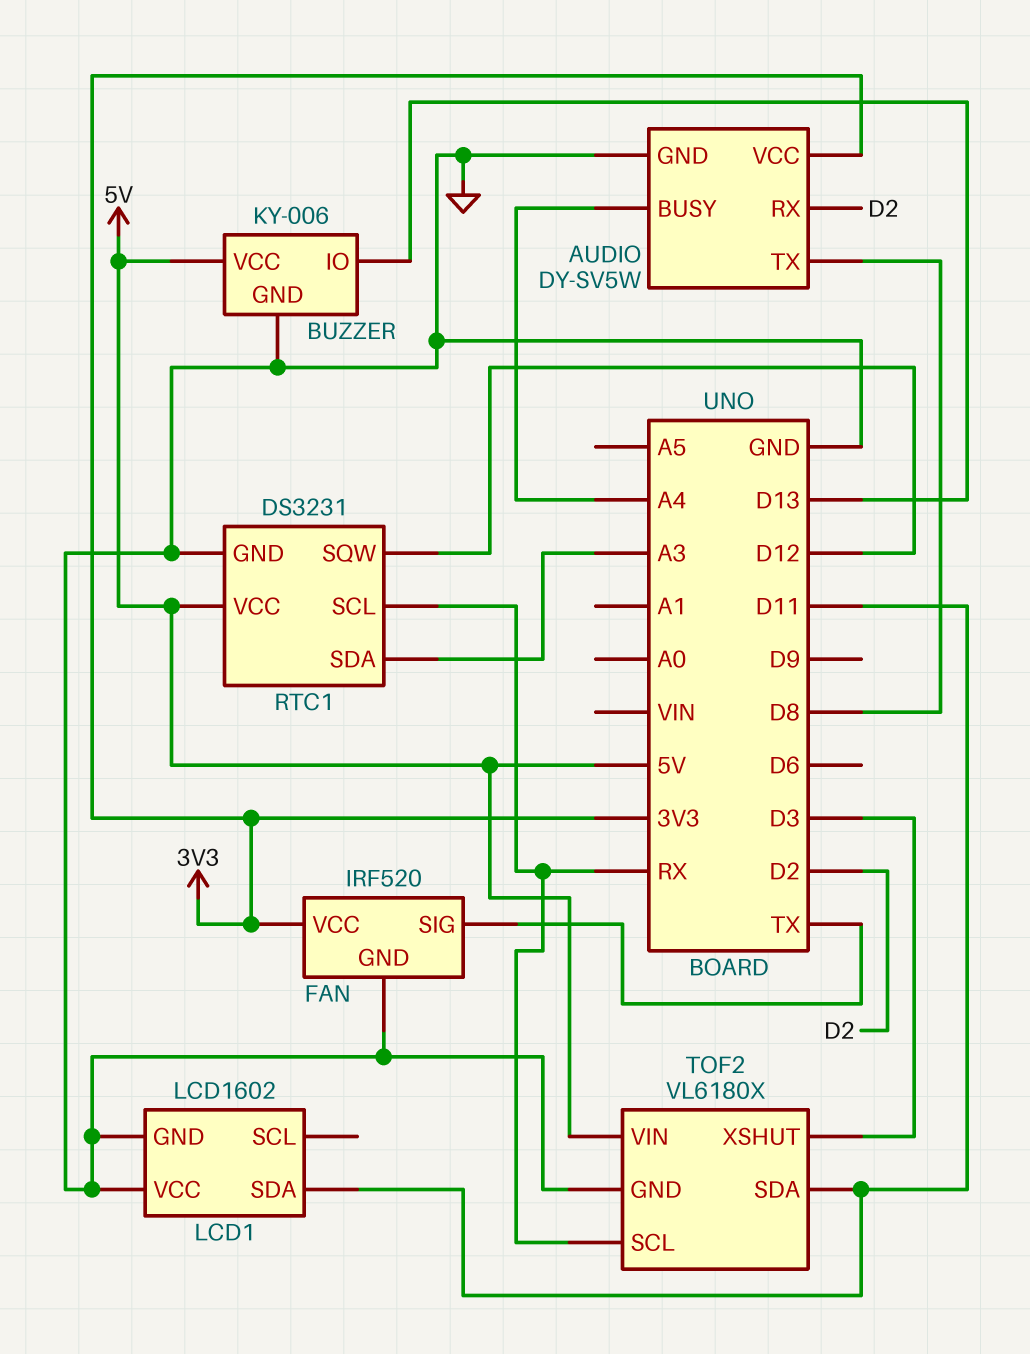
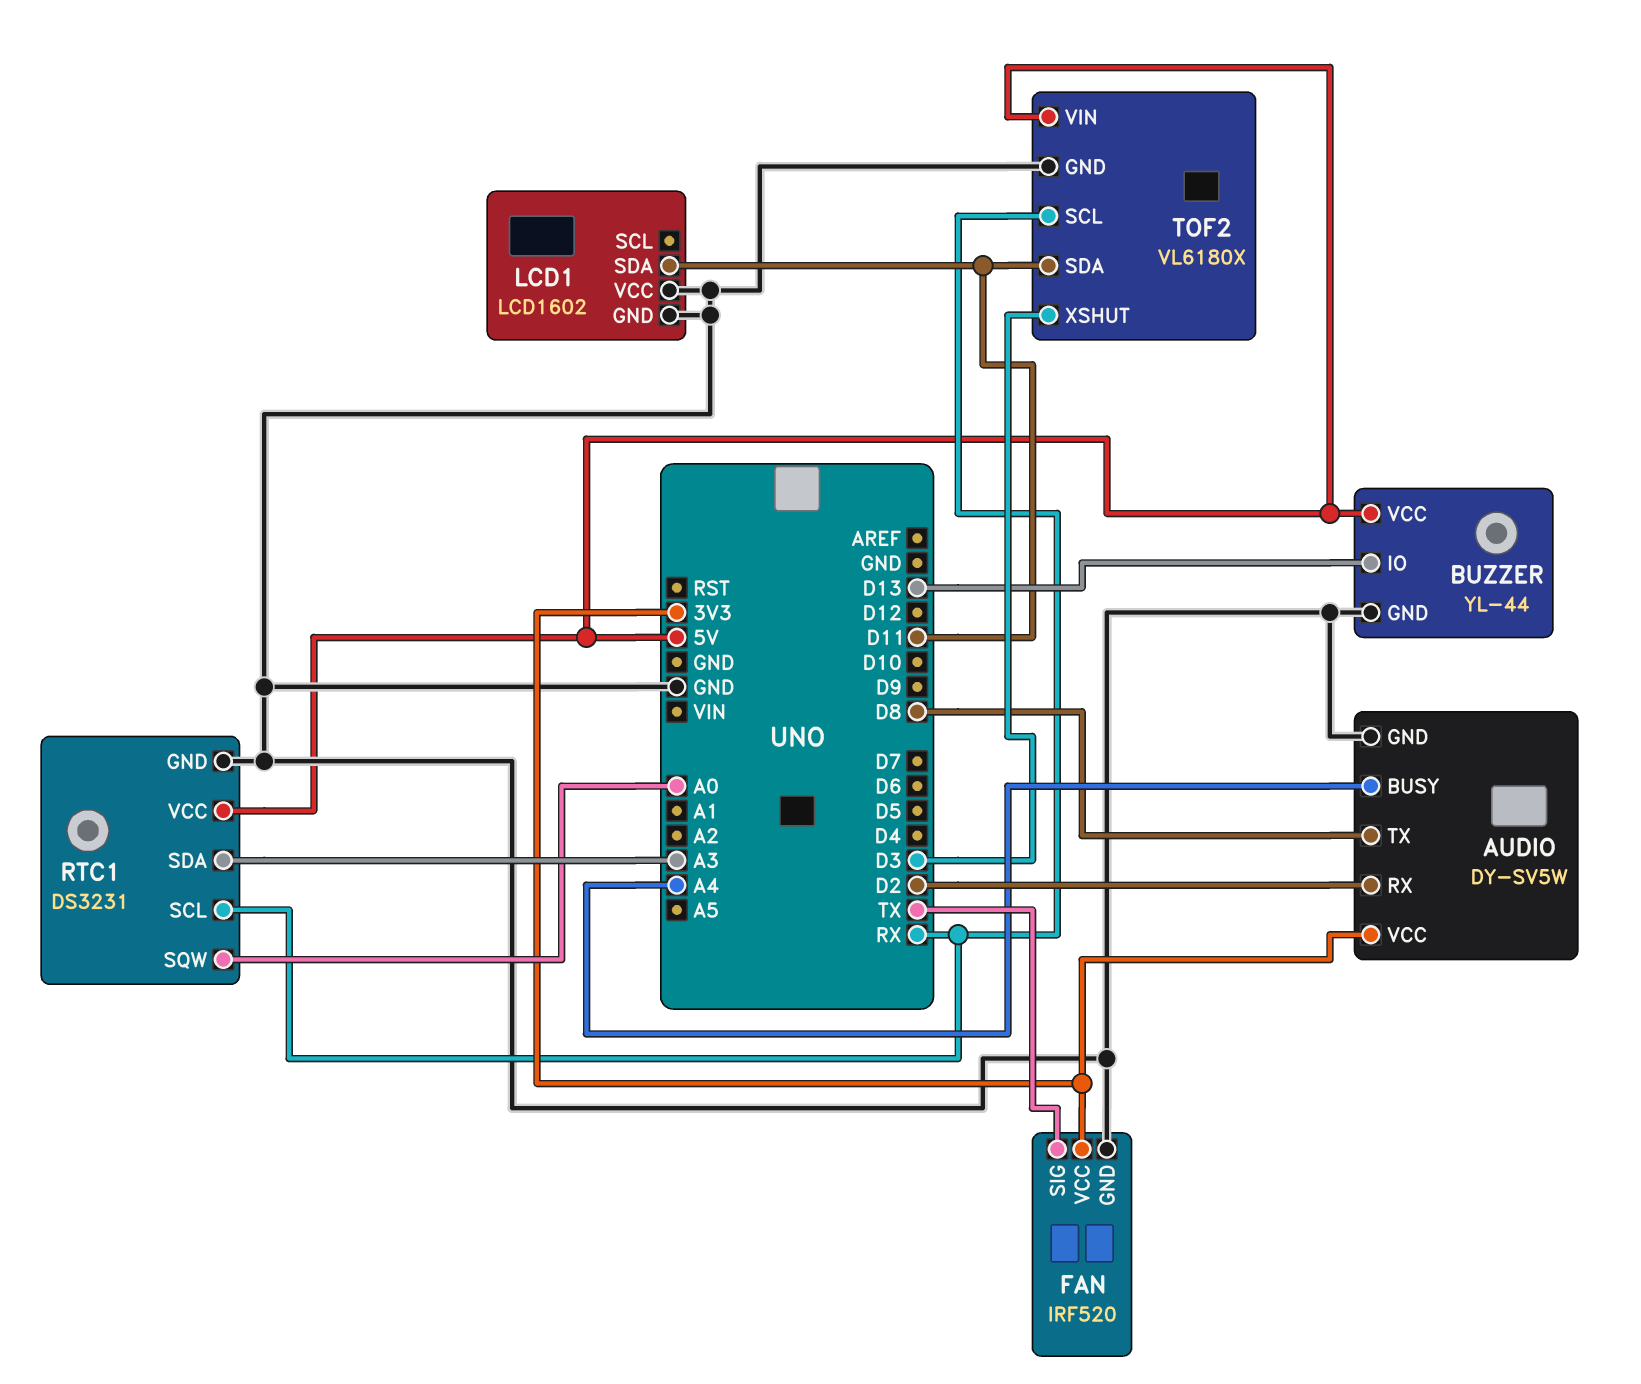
BUZZER: KY-006 -> YL-44
RTC1 pin SQW: D12 -> A0

